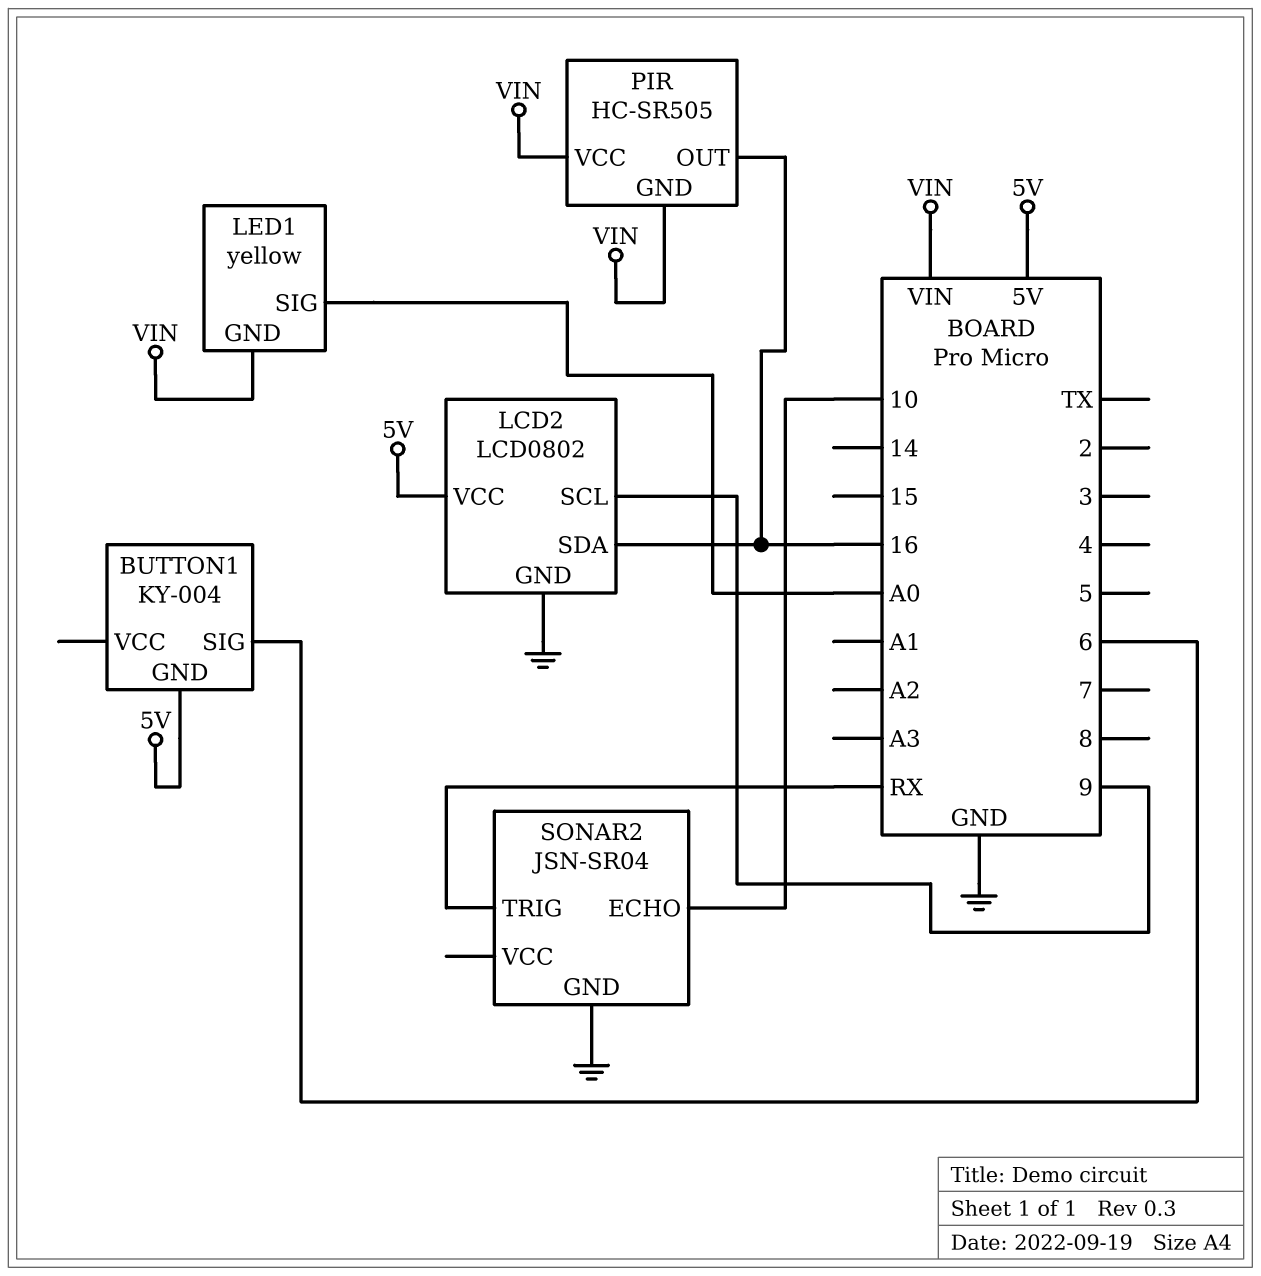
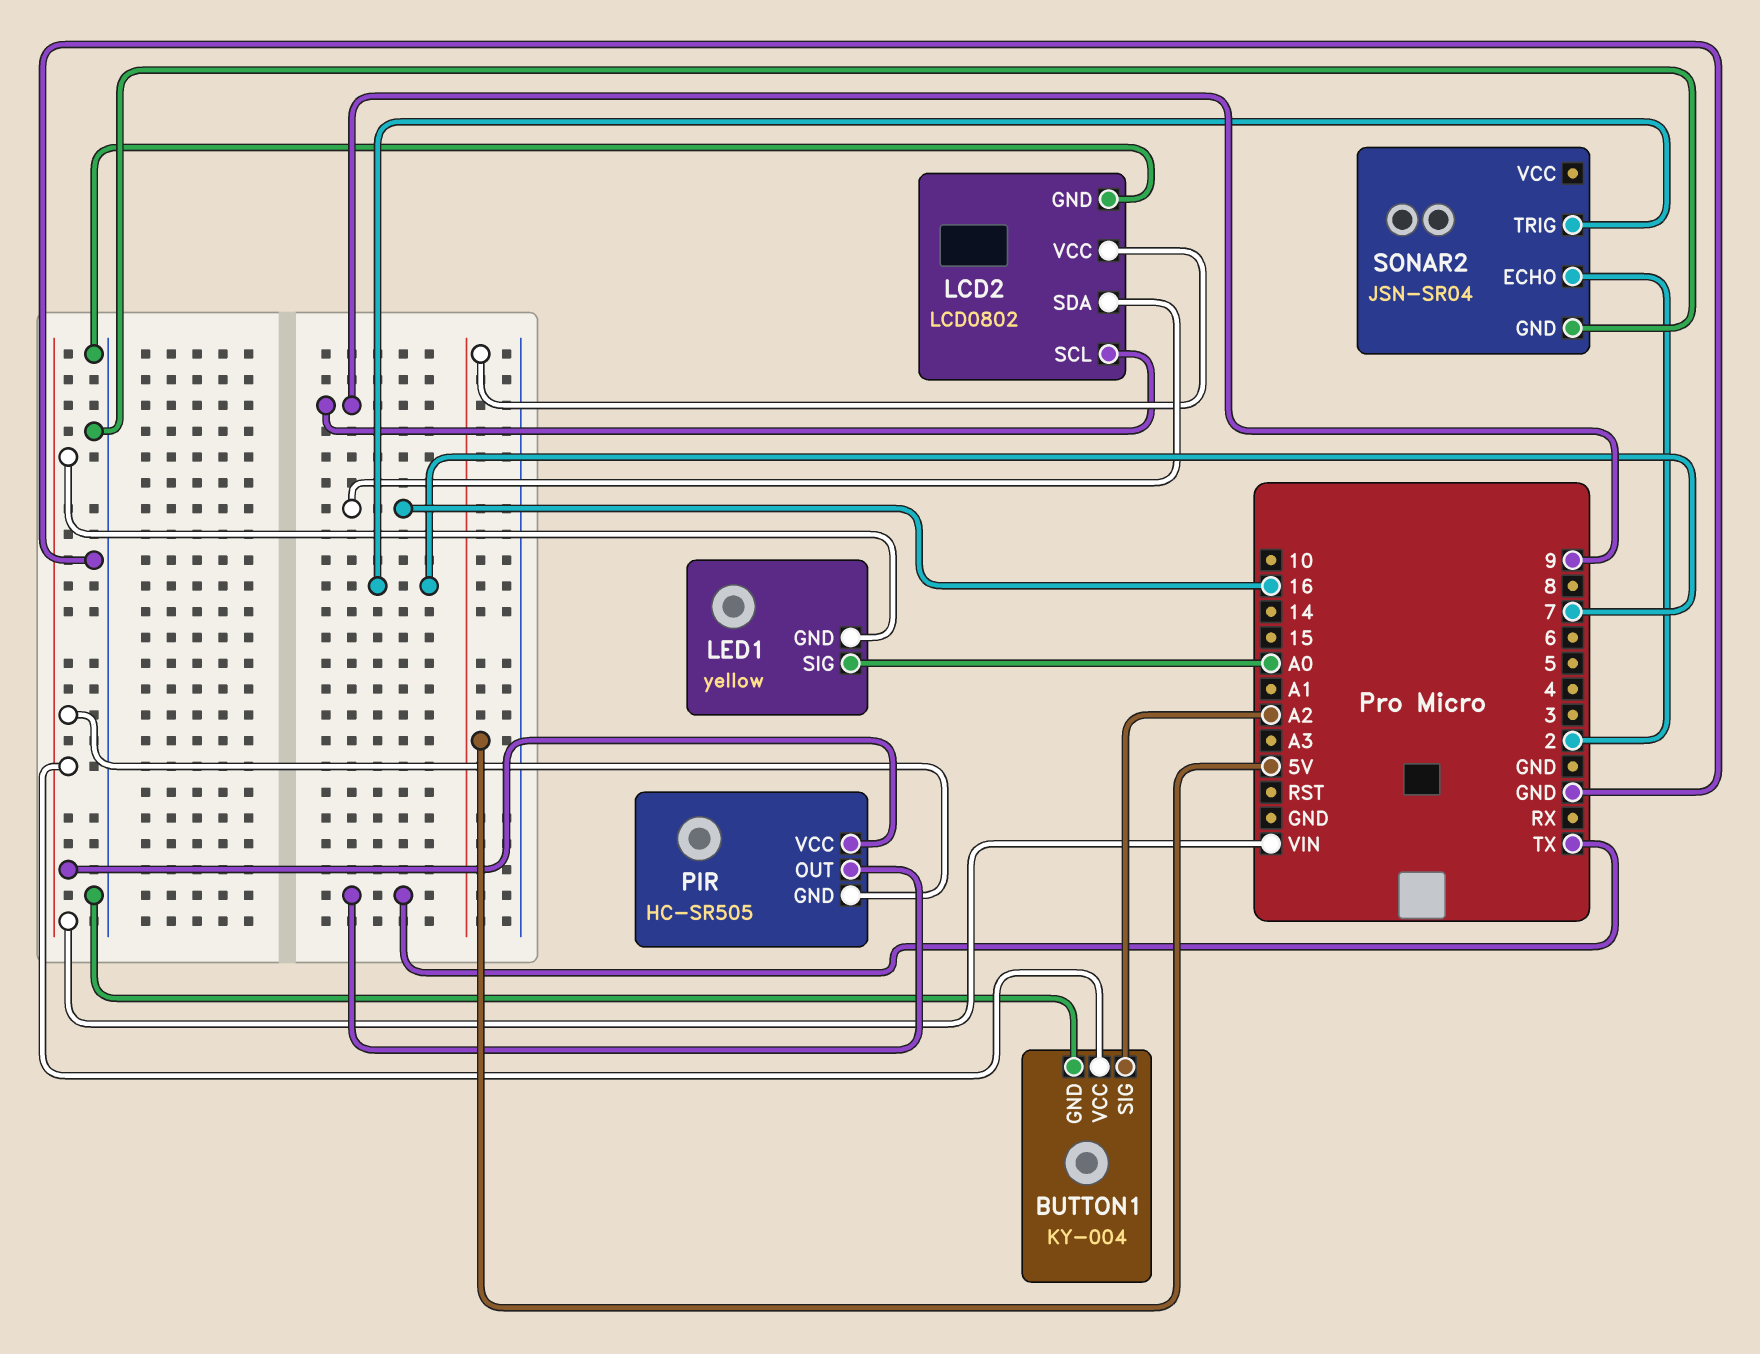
BUTTON1 pin GND: 5V -> GND
BUTTON1 pin SIG: 6 -> A2
BUTTON1 pin VCC: none -> VIN
PIR pin OUT: 16 -> TX
SONAR2 pin ECHO: 10 -> 2
SONAR2 pin TRIG: RX -> 7

